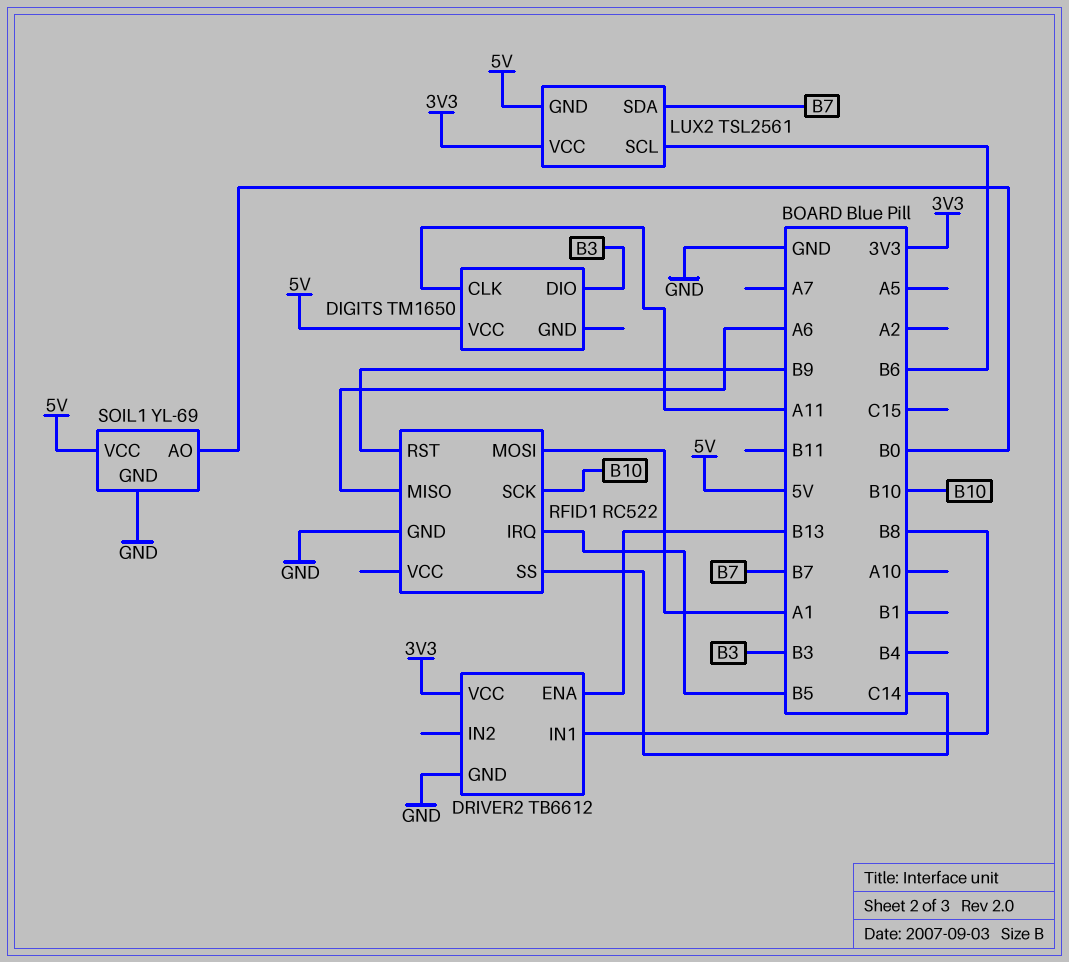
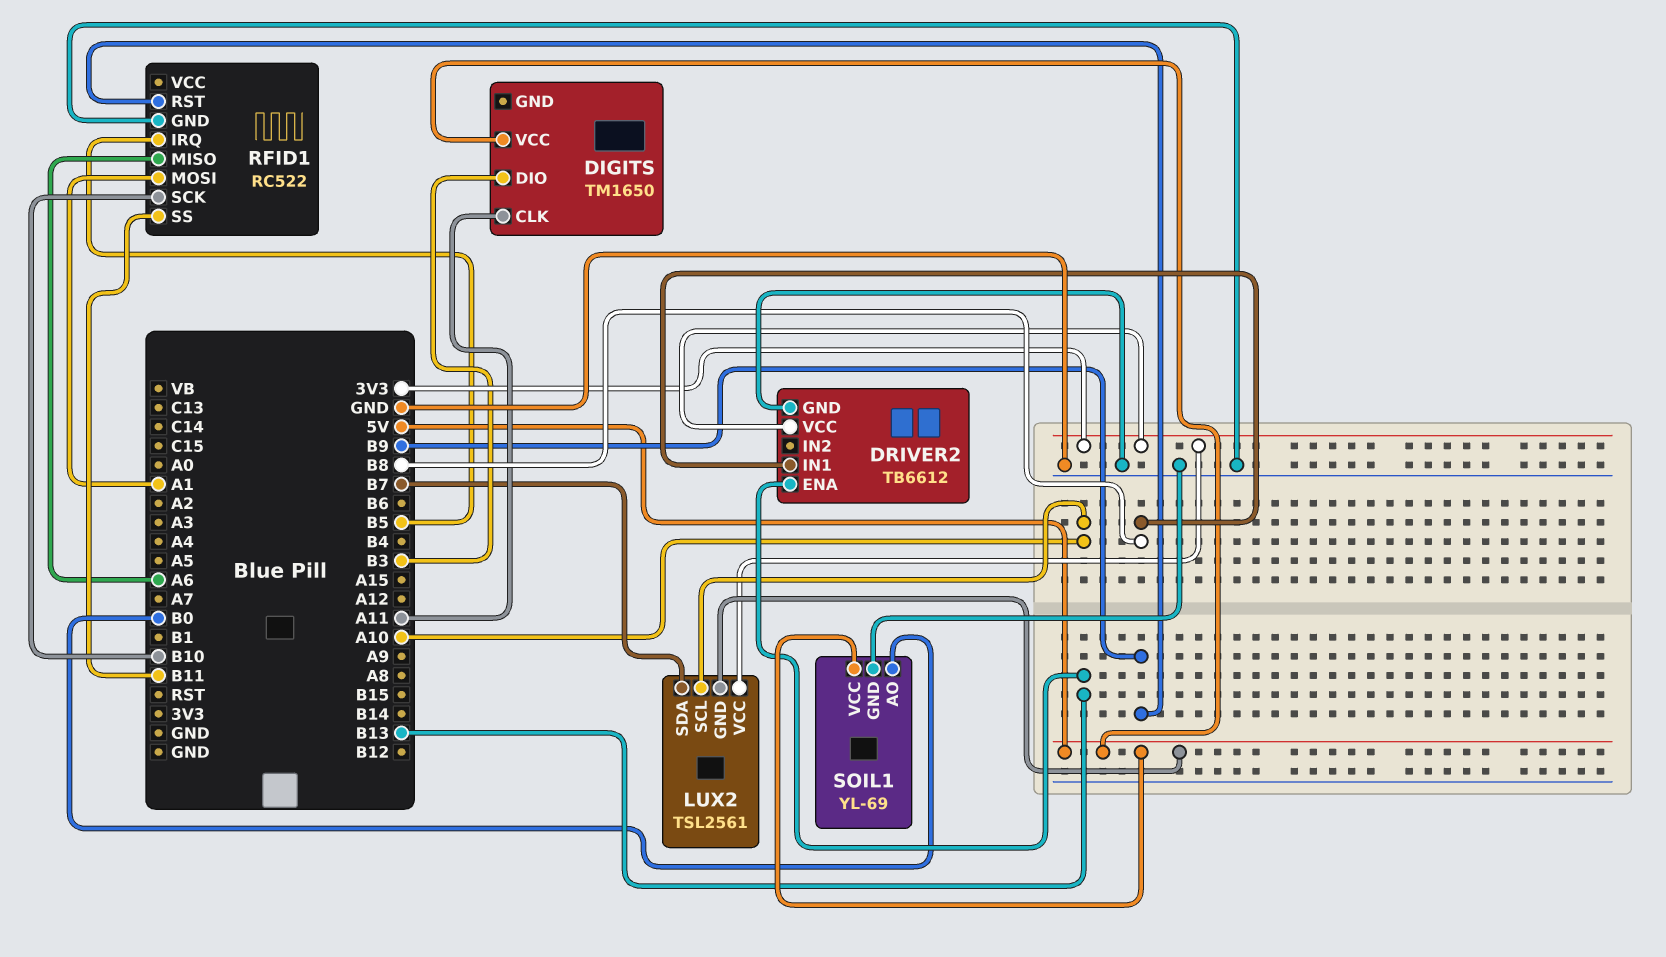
LUX2 pin SCL: B6 -> A10
RFID1 pin SS: C14 -> B11

